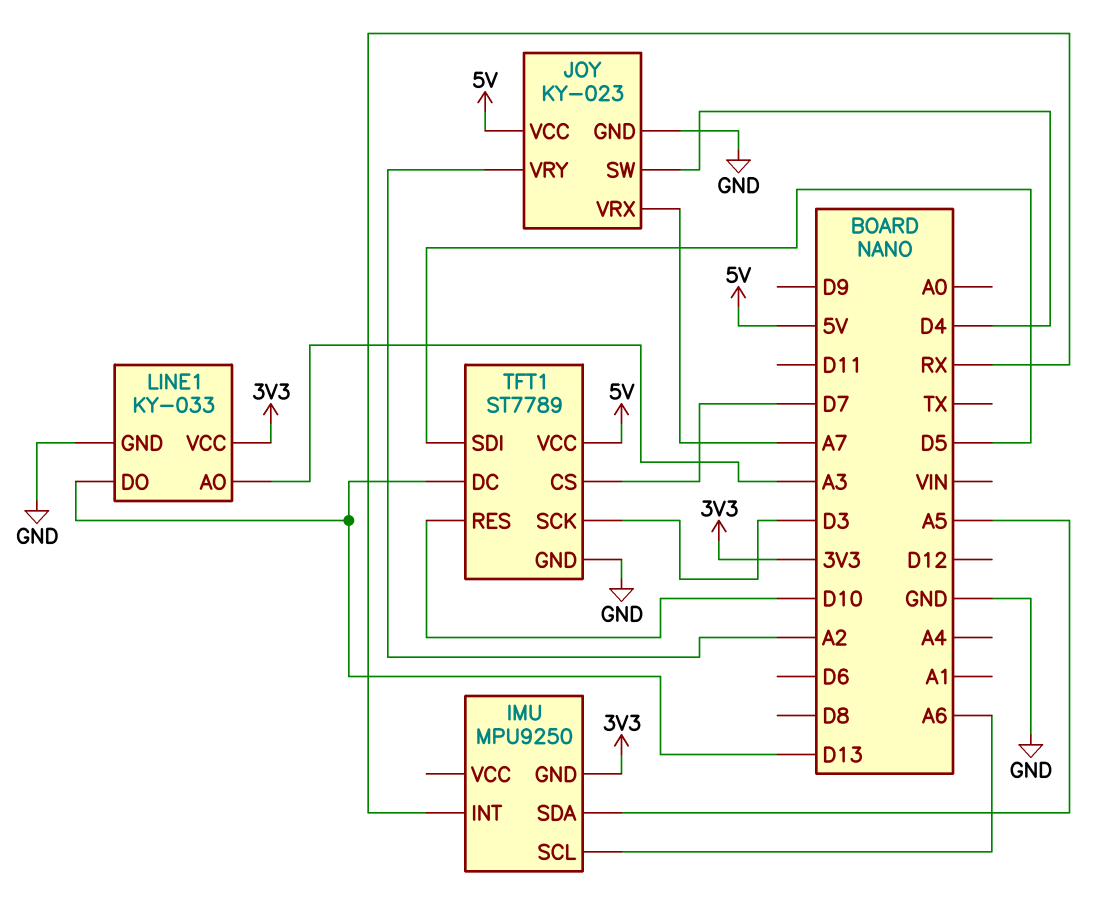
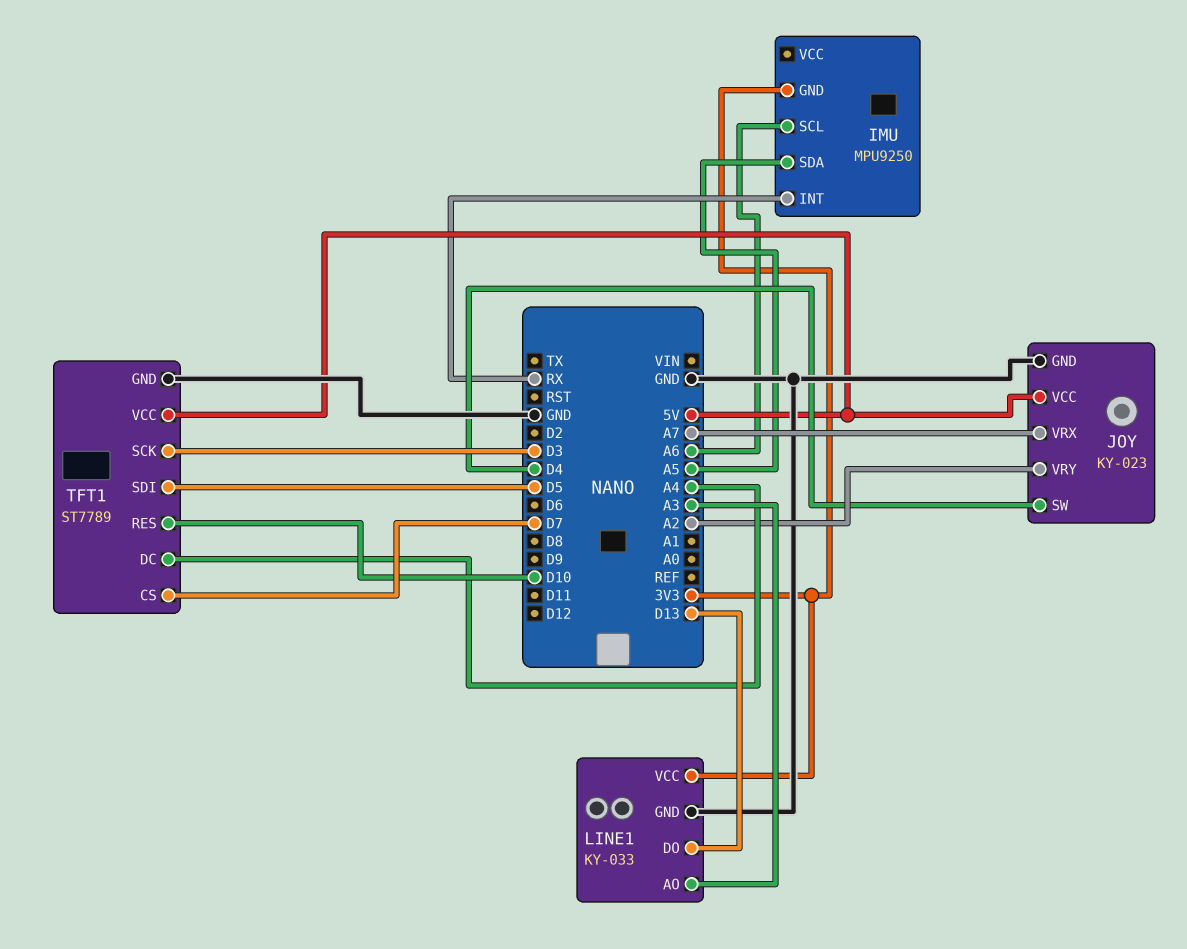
TFT1 pin DC: D13 -> A4

